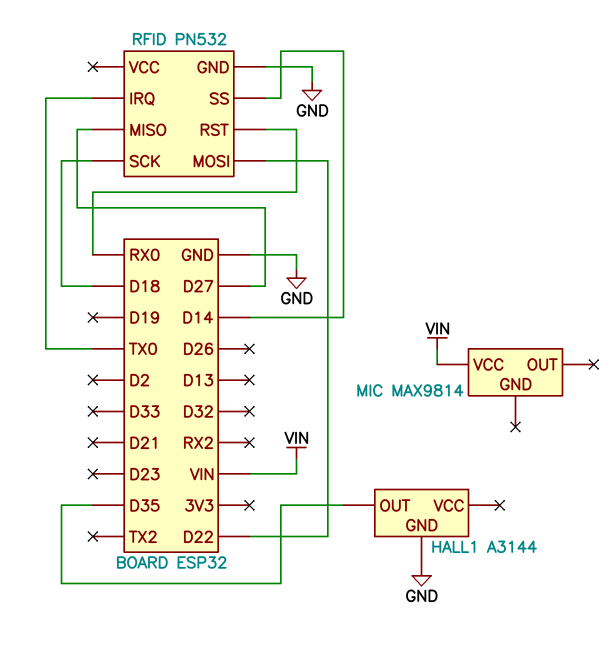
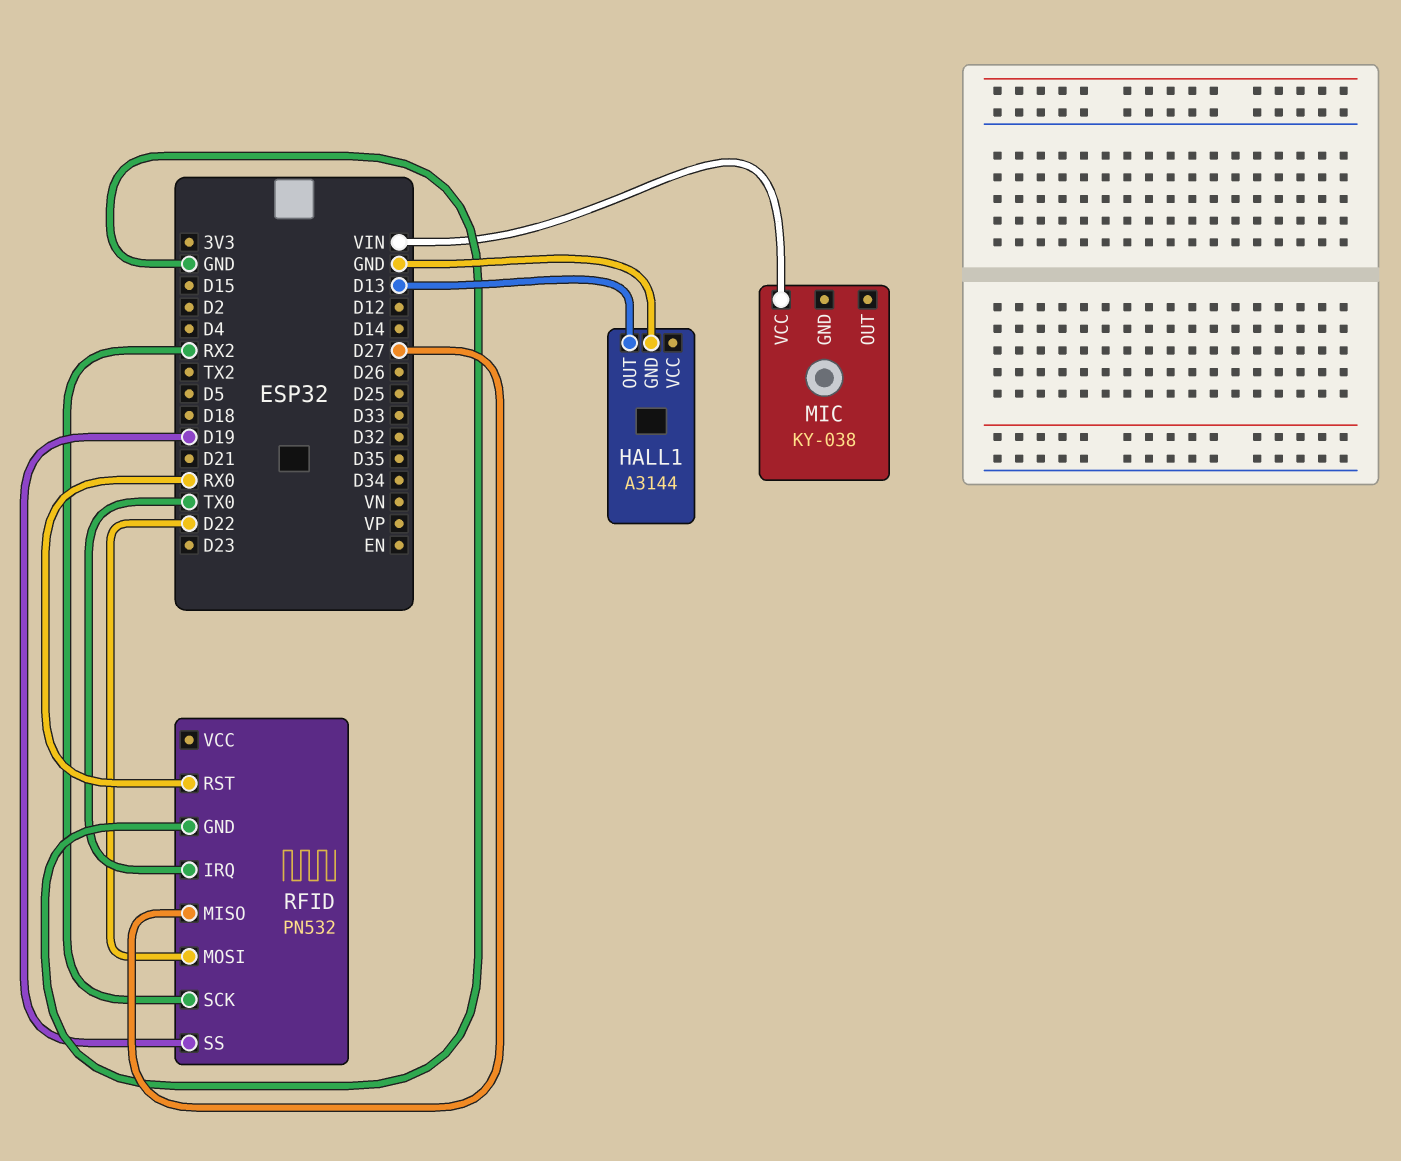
HALL1 pin OUT: D35 -> D13
MIC: MAX9814 -> KY-038
RFID pin SCK: D18 -> RX2
RFID pin SS: D14 -> D19

